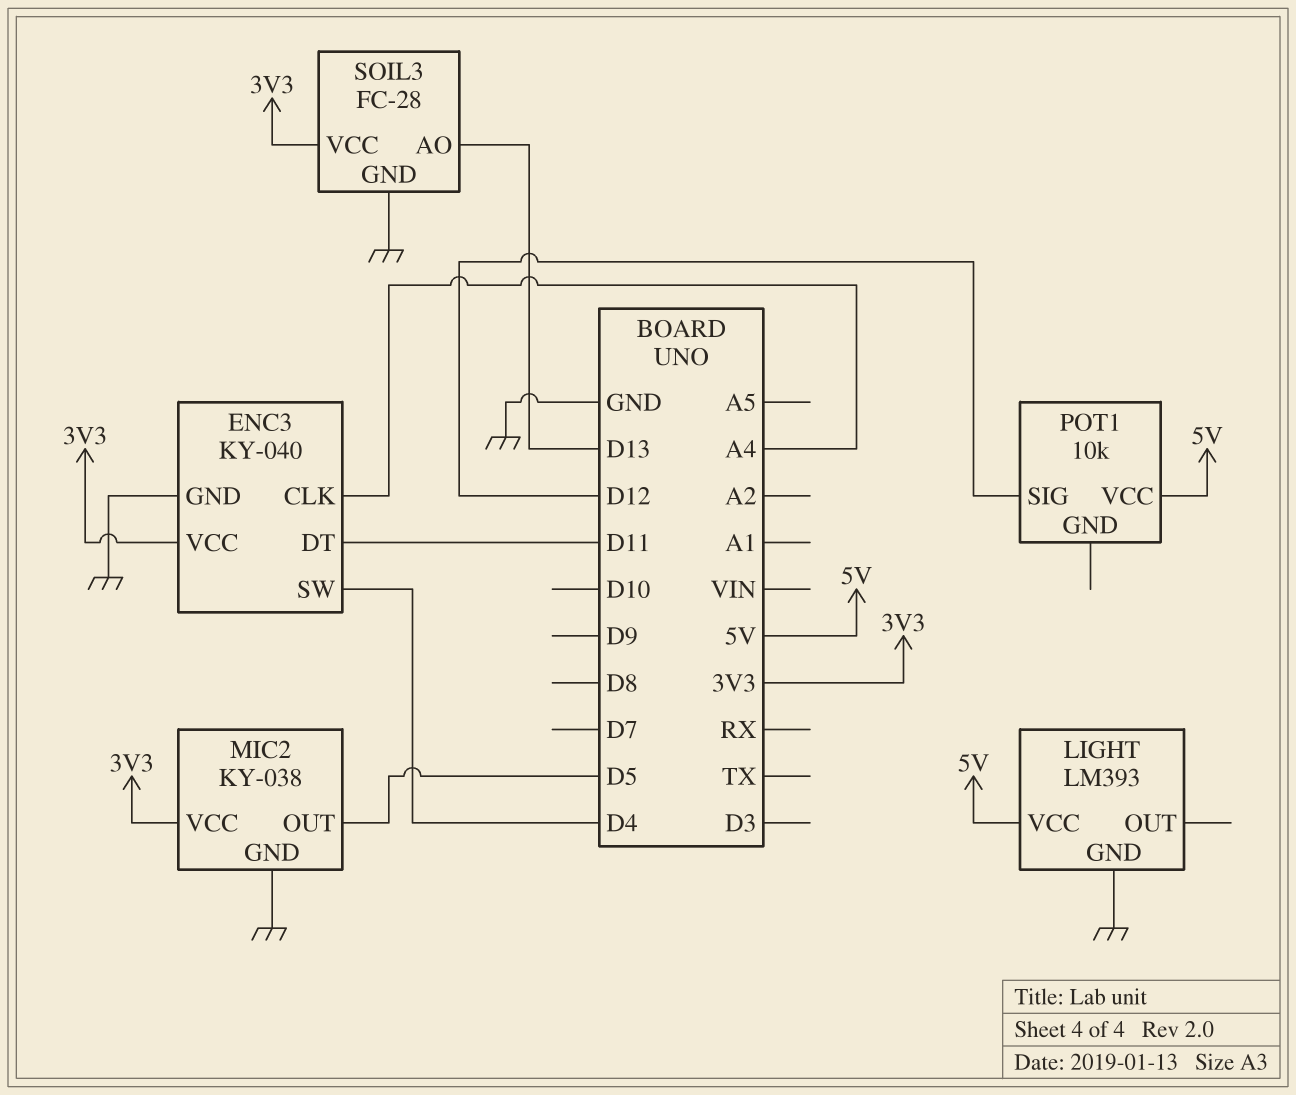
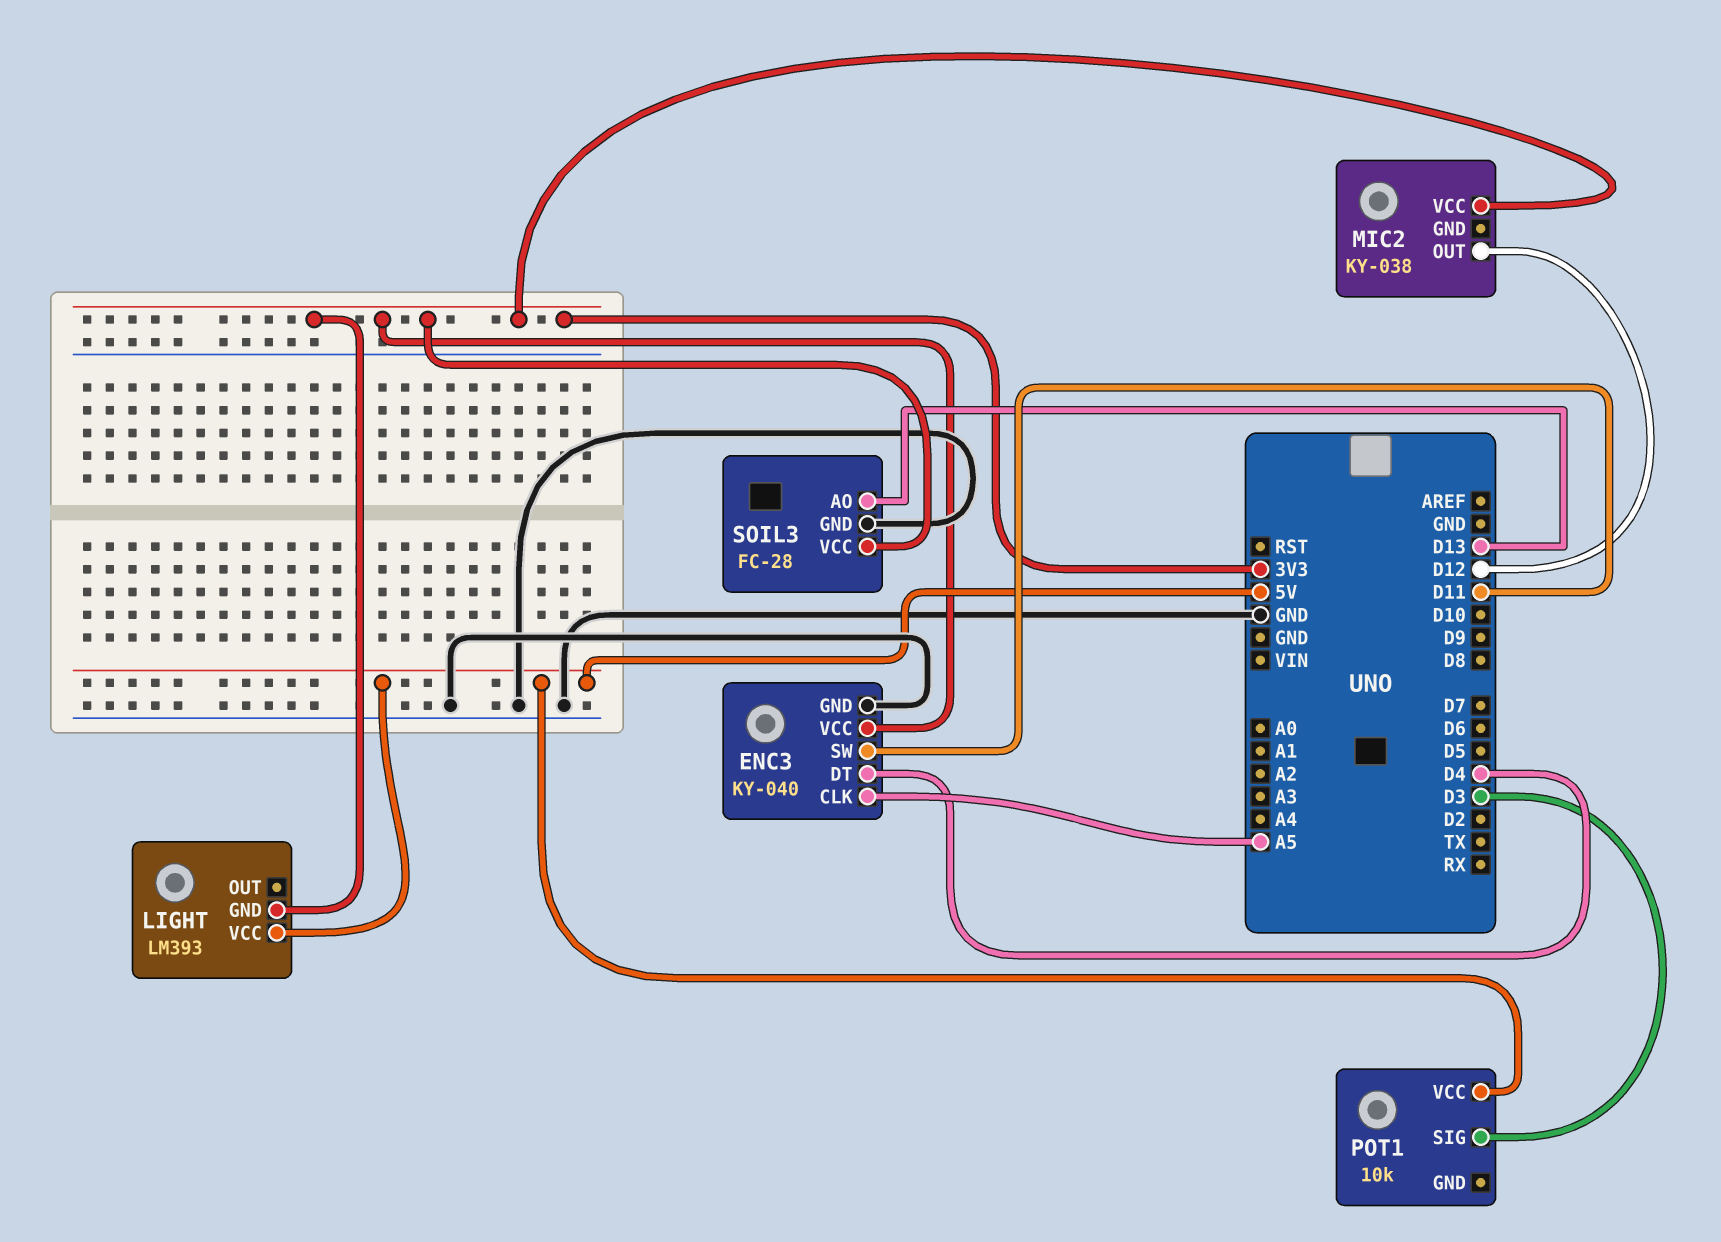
ENC3 pin CLK: A4 -> A5
ENC3 pin DT: D11 -> D4
ENC3 pin SW: D4 -> D11
LIGHT pin GND: GND -> 3V3
MIC2 pin GND: GND -> none
MIC2 pin OUT: D5 -> D12
POT1 pin SIG: D12 -> D3

